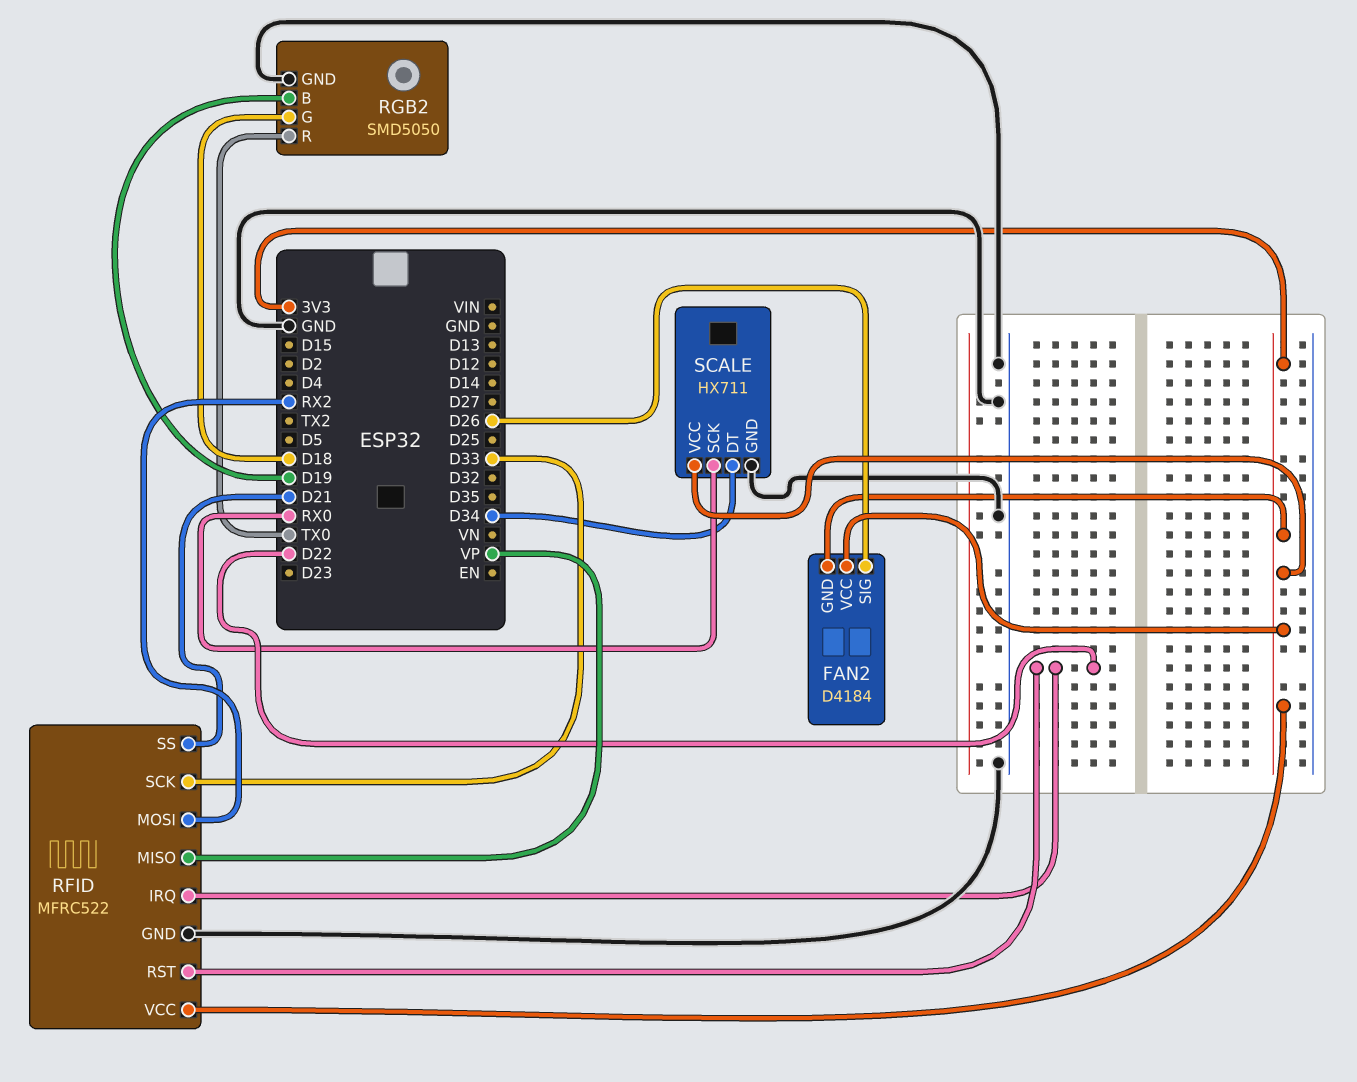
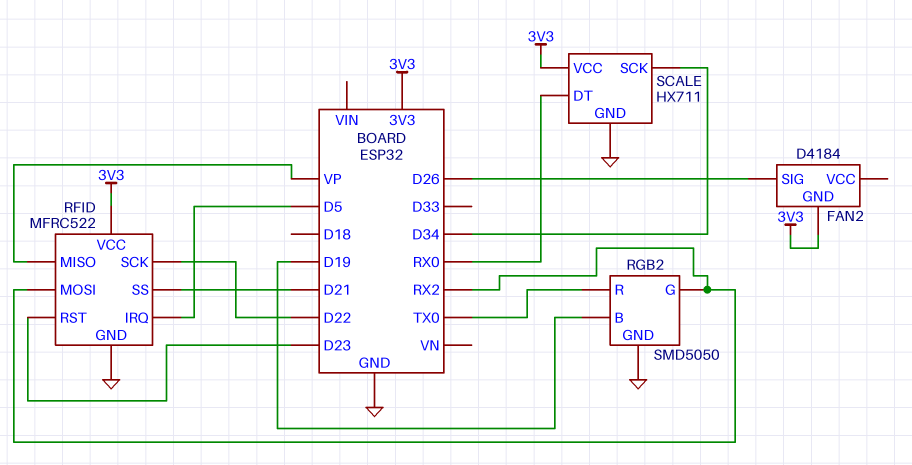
FAN2 pin VCC: 3V3 -> none
RFID pin IRQ: D22 -> D5
RFID pin RST: D22 -> D23
RFID pin SCK: D33 -> D22
RGB2 pin G: D18 -> RX2
SCALE pin DT: D34 -> RX0
SCALE pin SCK: RX0 -> D34

